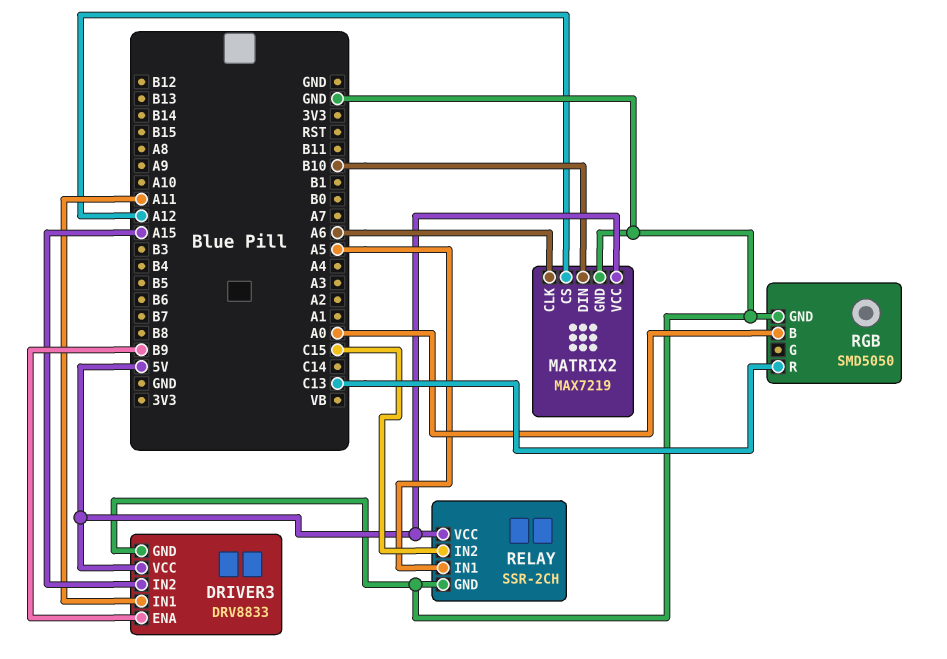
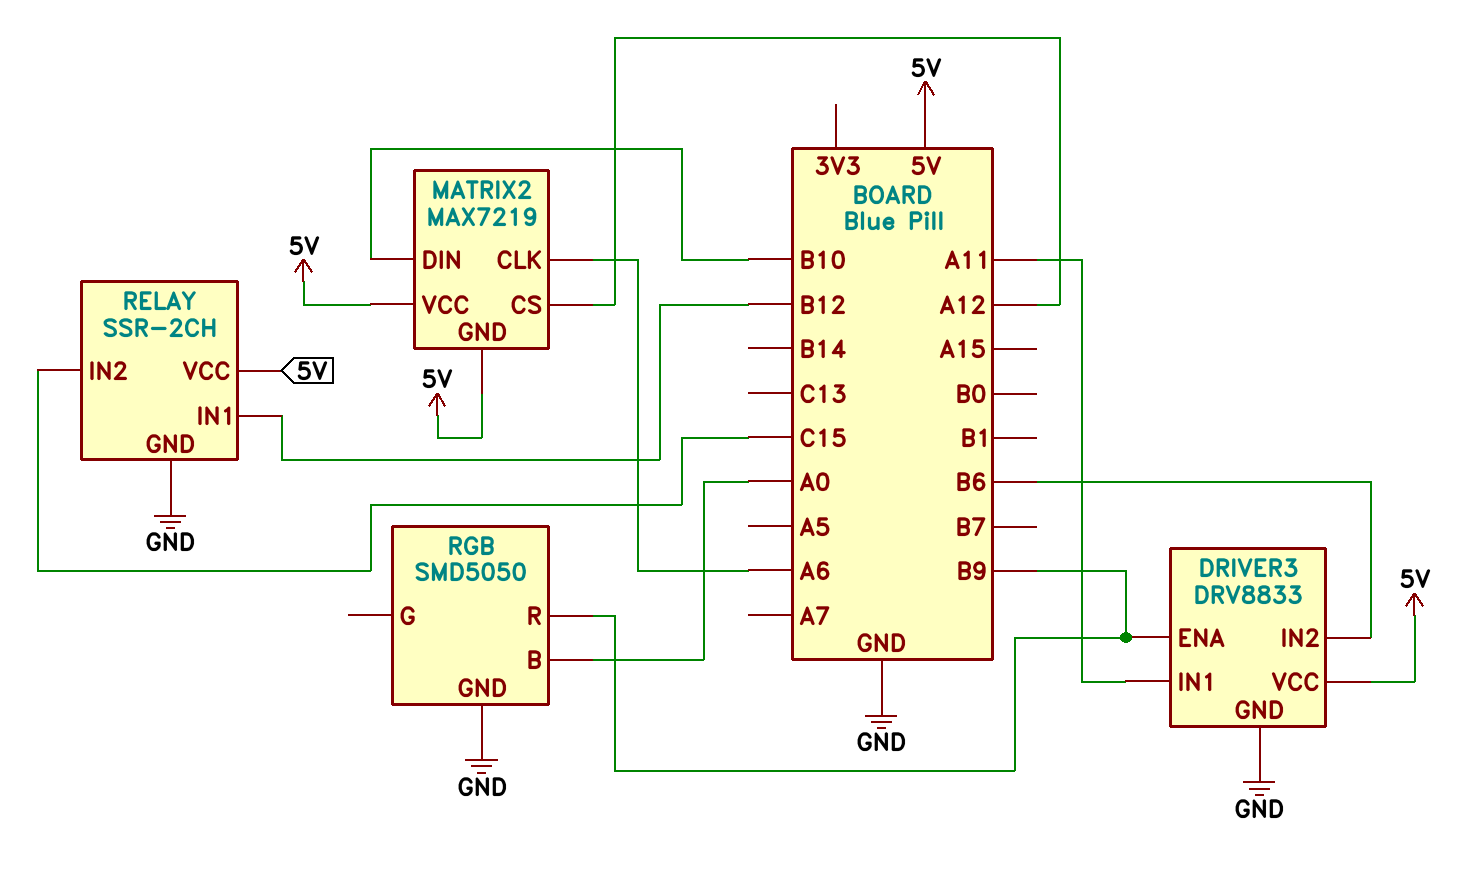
DRIVER3 pin IN2: A15 -> B6
MATRIX2 pin GND: GND -> 5V
RELAY pin IN1: A5 -> B12
RGB pin R: C13 -> B9

